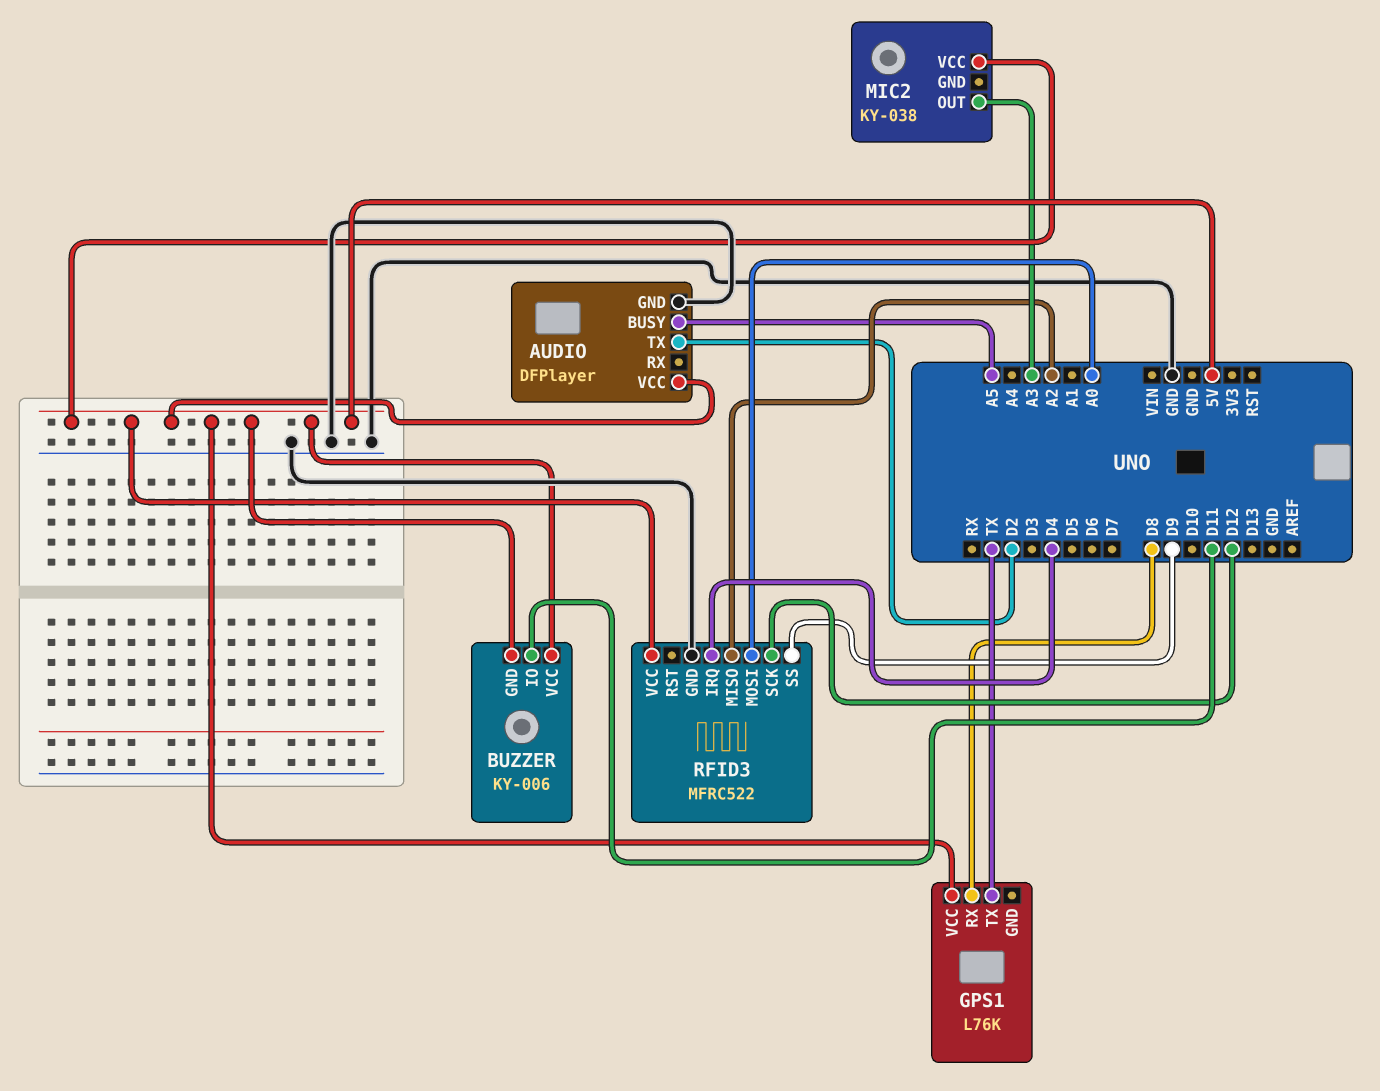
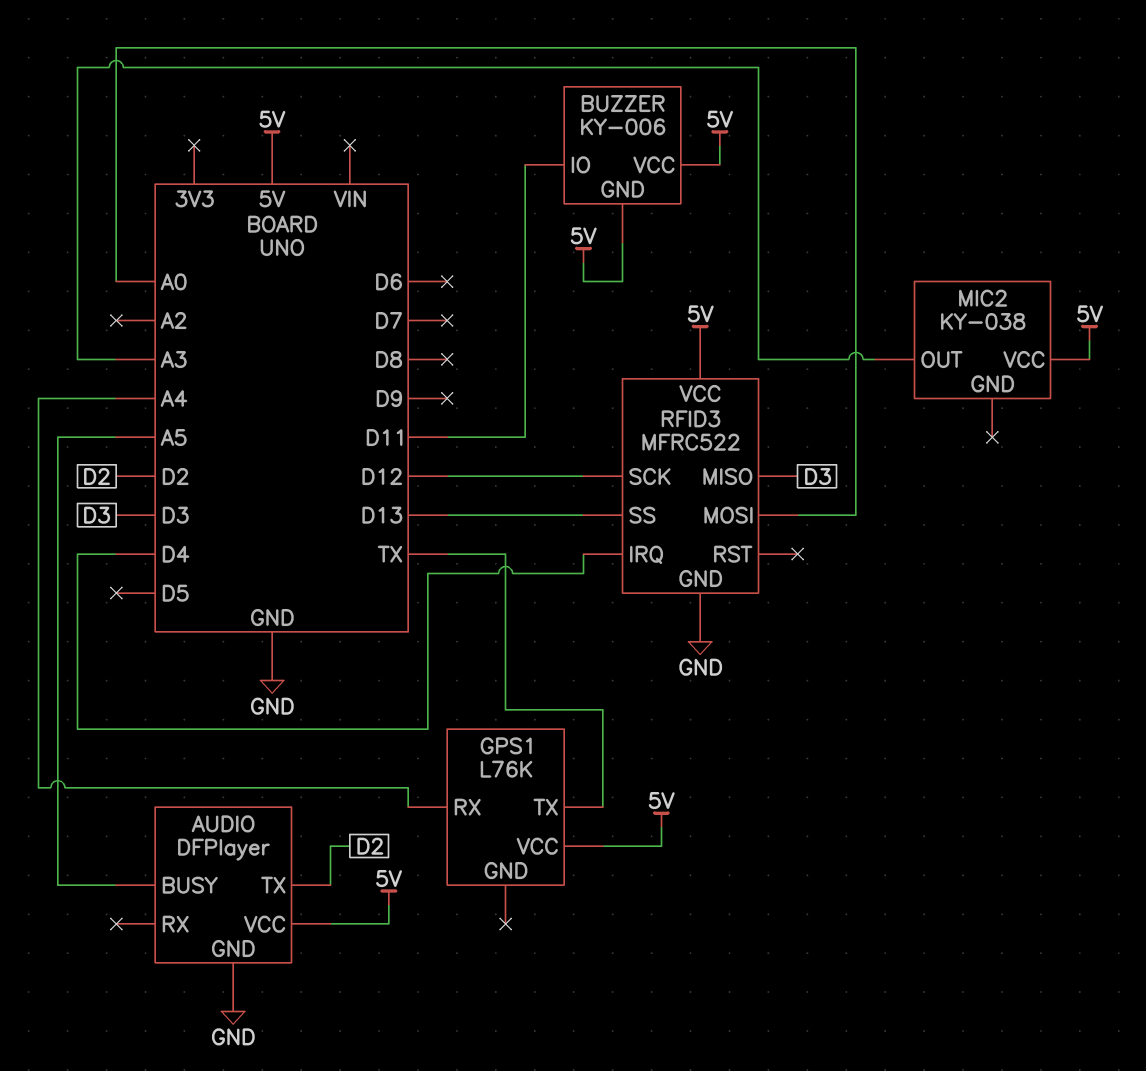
GPS1 pin RX: D8 -> A4
RFID3 pin MISO: A2 -> D3
RFID3 pin SS: D9 -> D13

